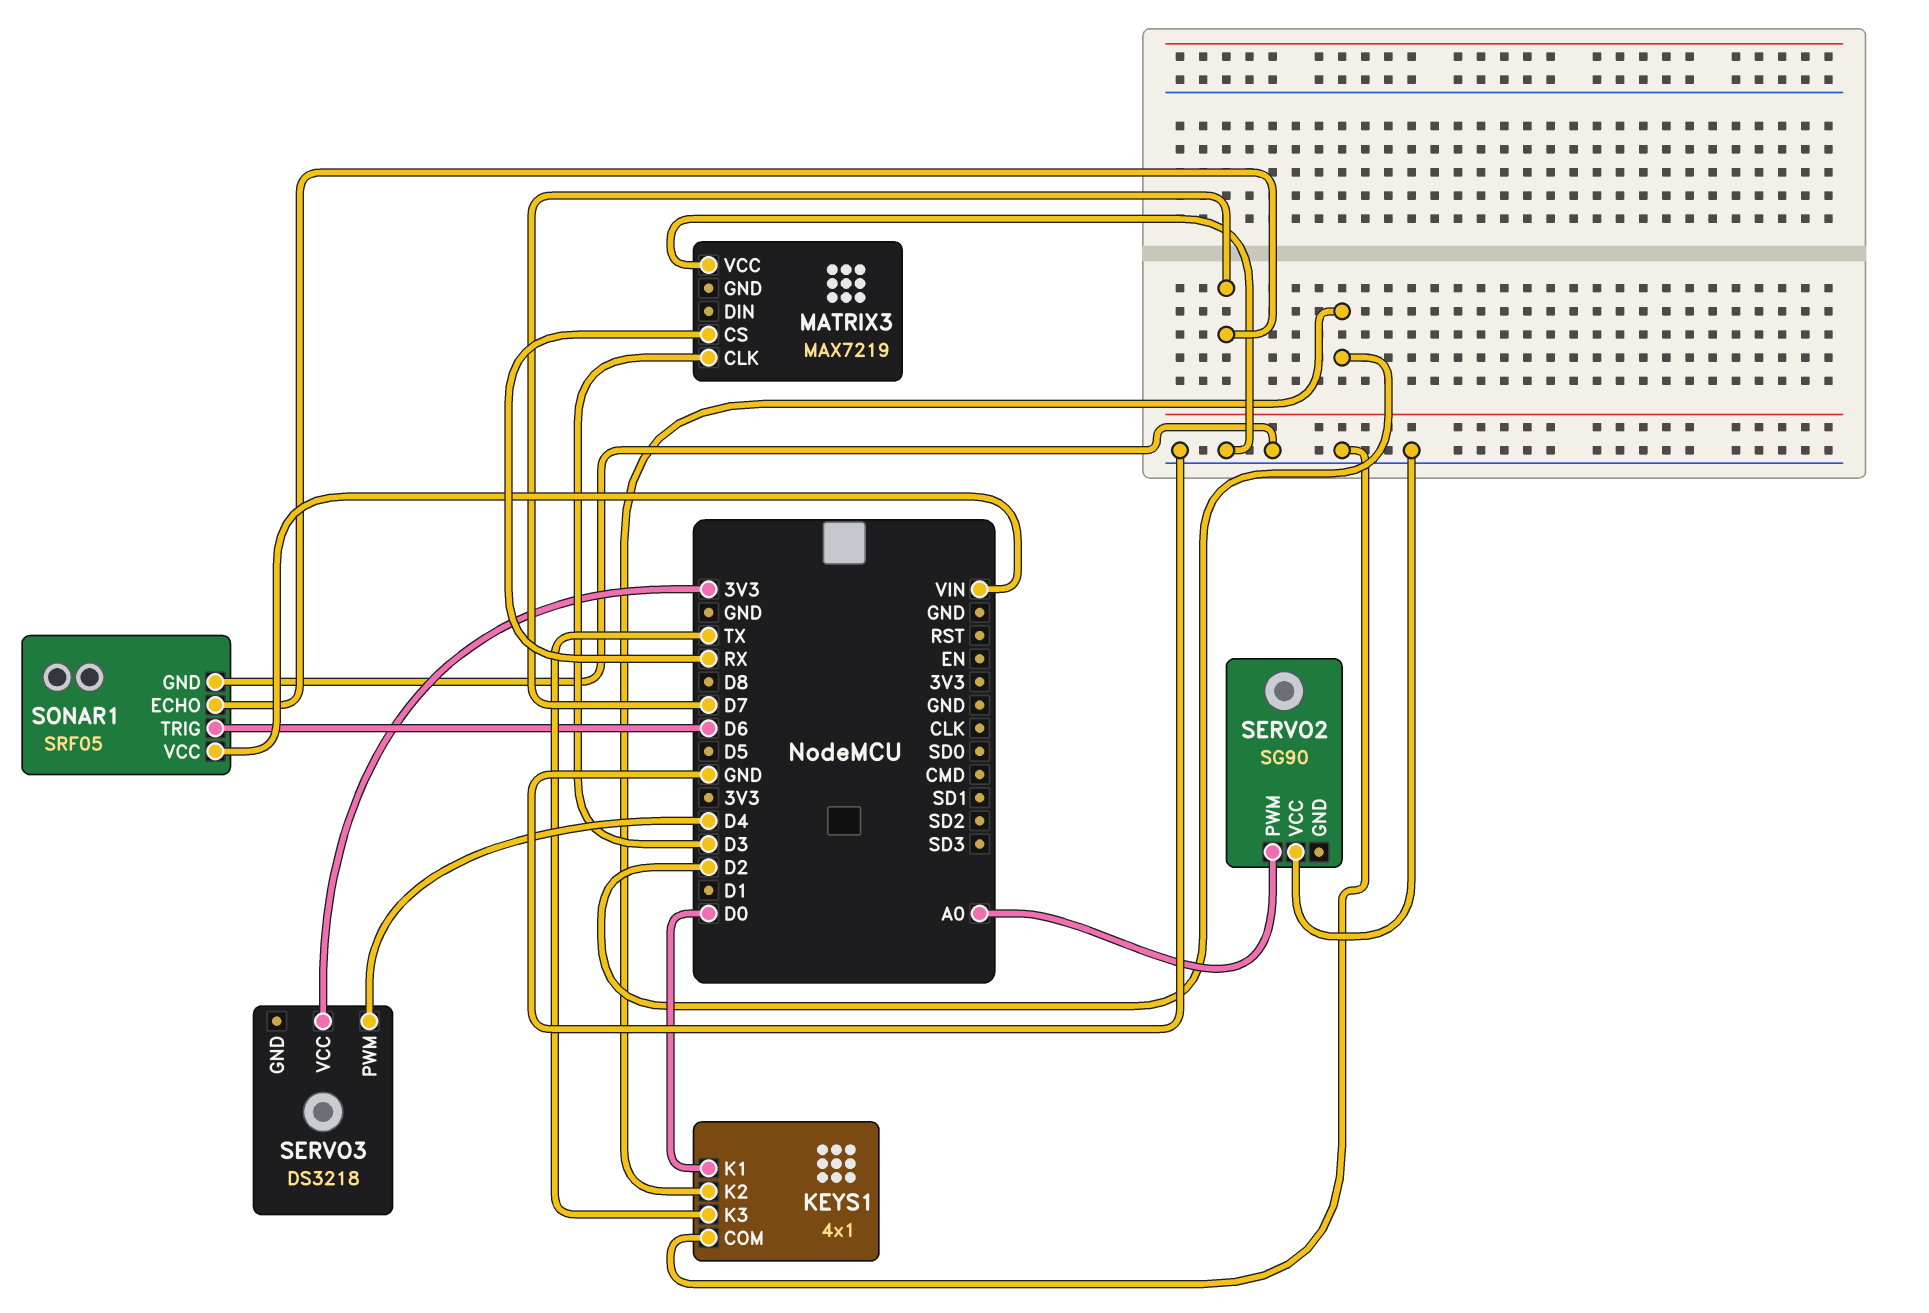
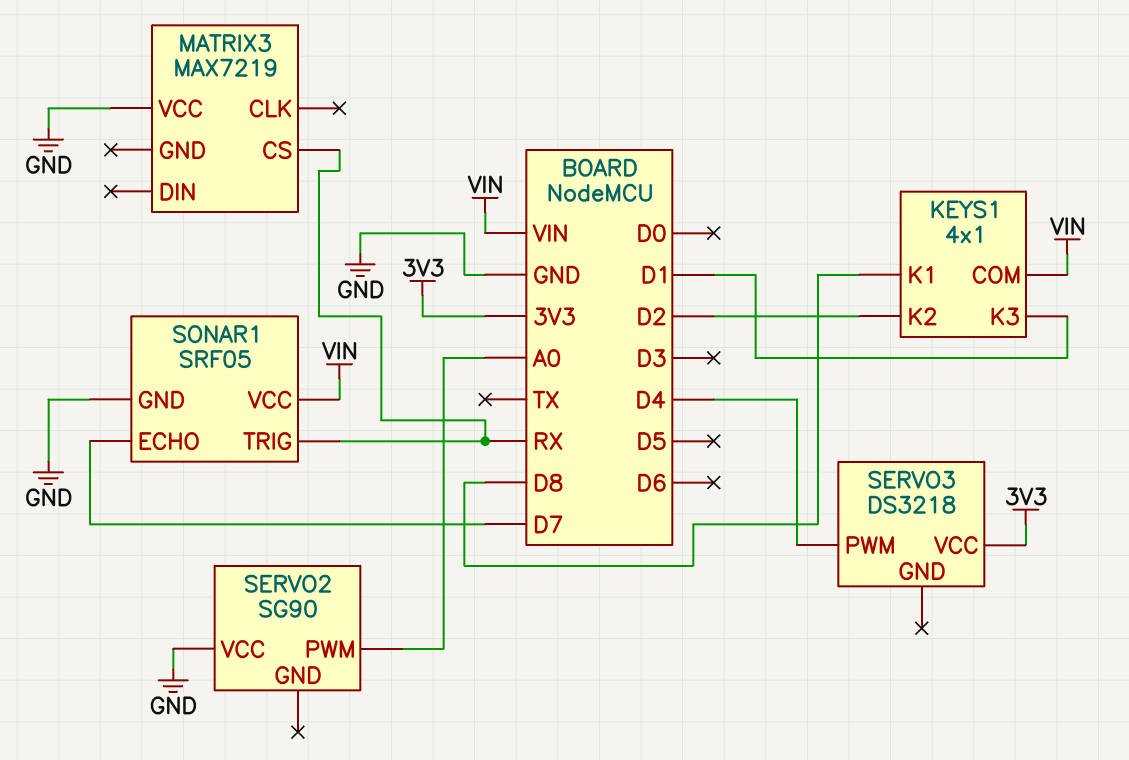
KEYS1 pin COM: GND -> VIN
KEYS1 pin K1: D0 -> D8
KEYS1 pin K3: TX -> D1
MATRIX3 pin CLK: D3 -> none
SONAR1 pin TRIG: D6 -> RX

